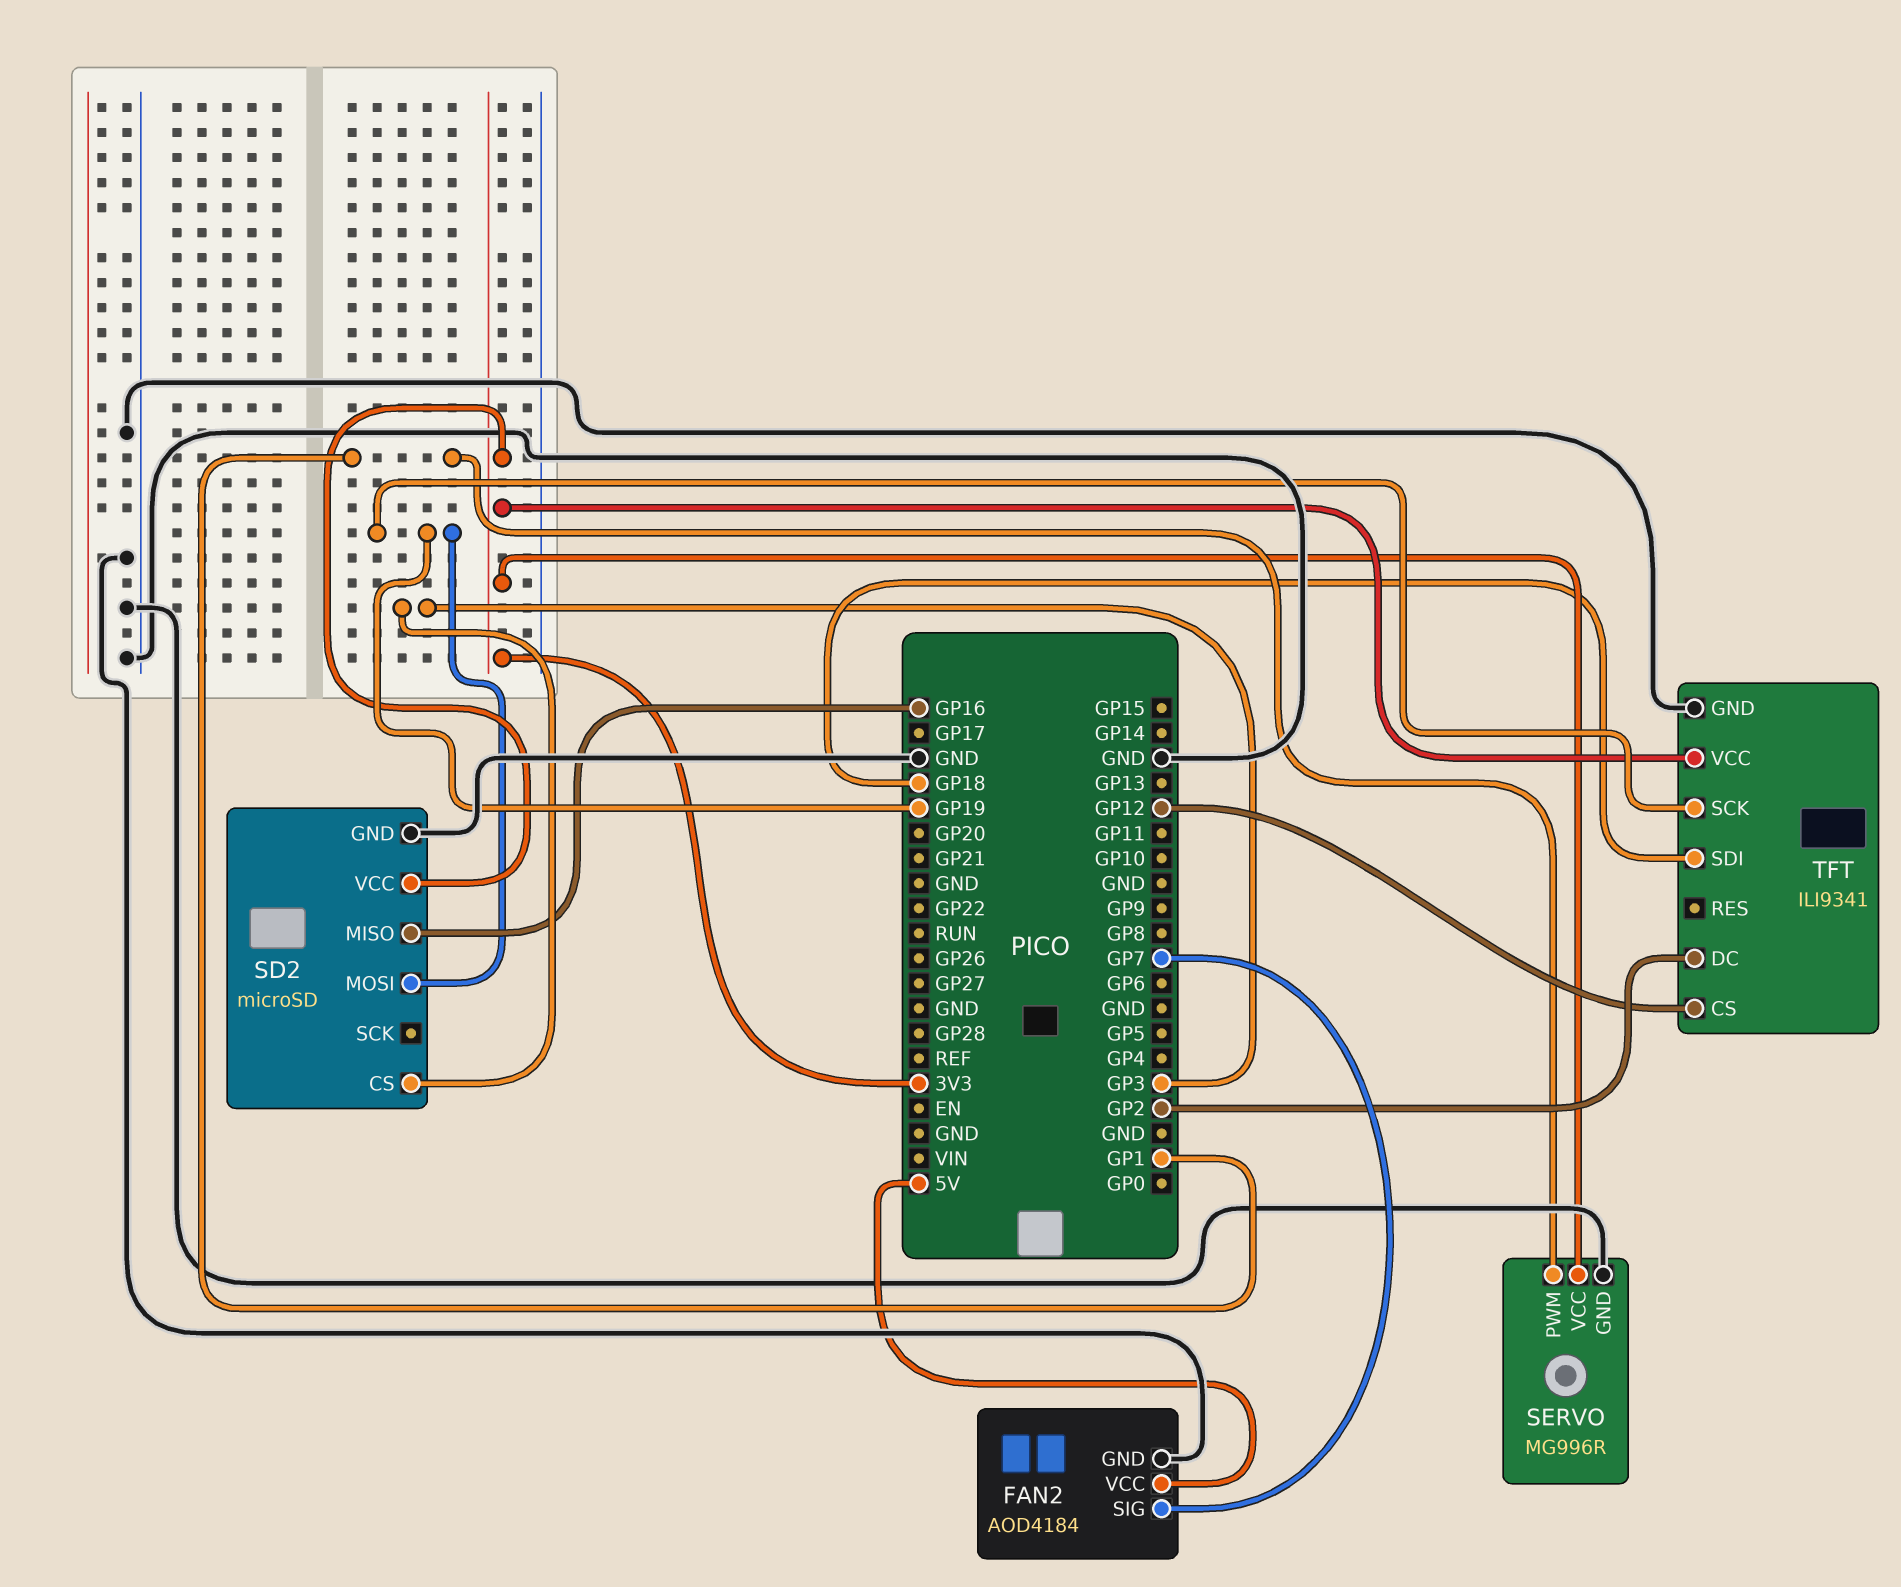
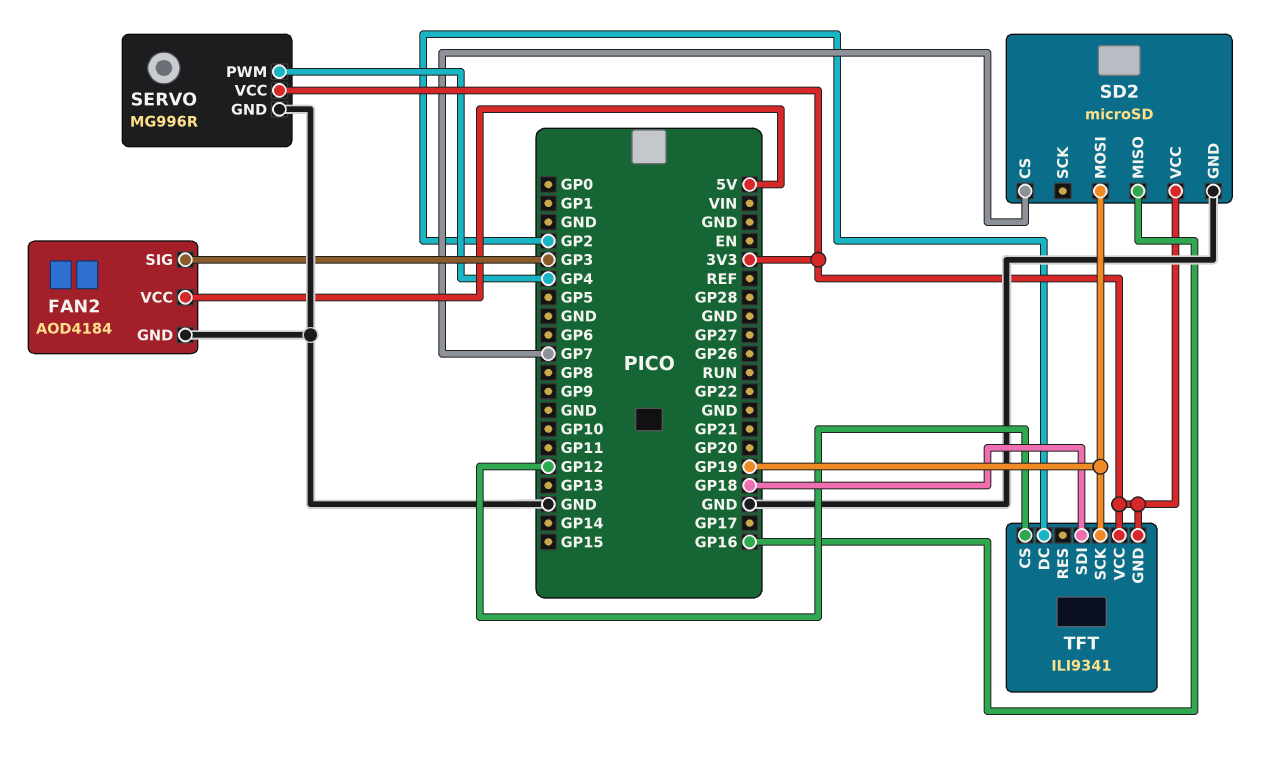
FAN2 pin SIG: GP7 -> GP3
SD2 pin CS: GP3 -> GP7
SERVO pin PWM: GP1 -> GP4
TFT pin GND: GND -> 3V3

